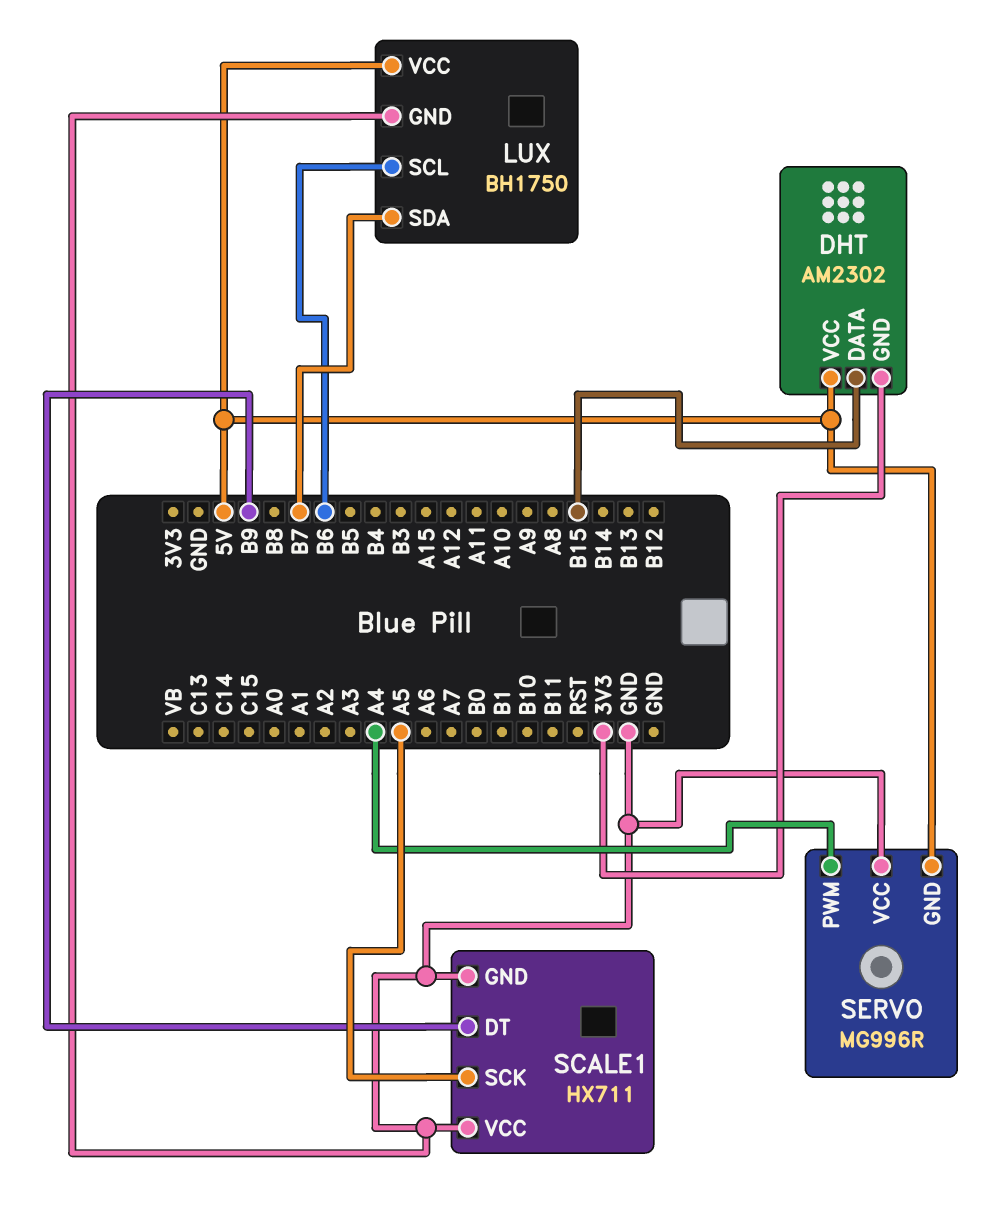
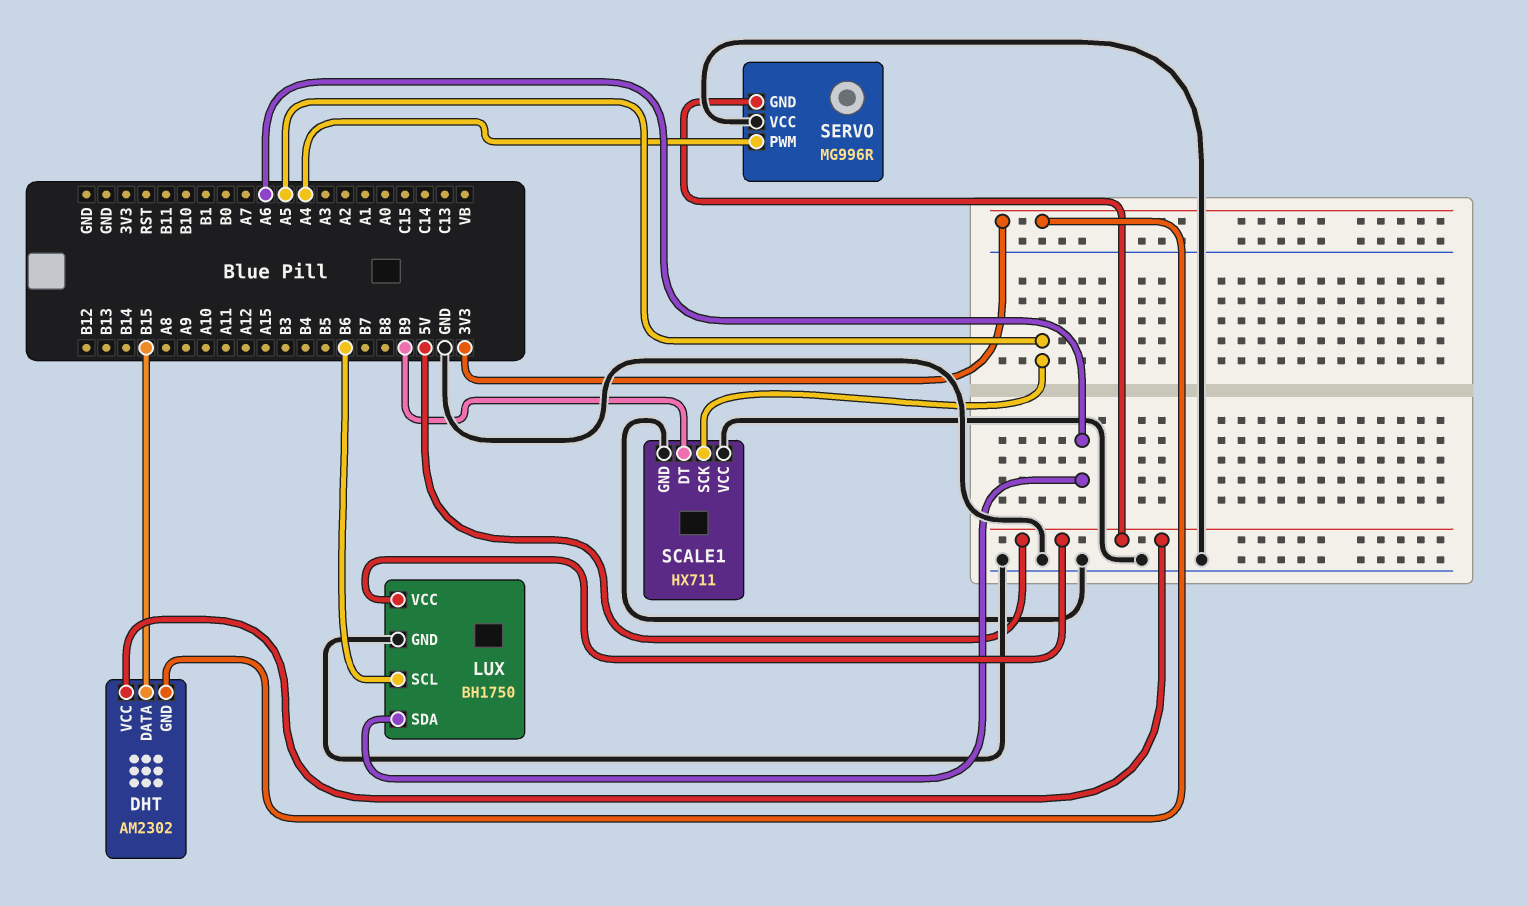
LUX pin SDA: B7 -> A6

